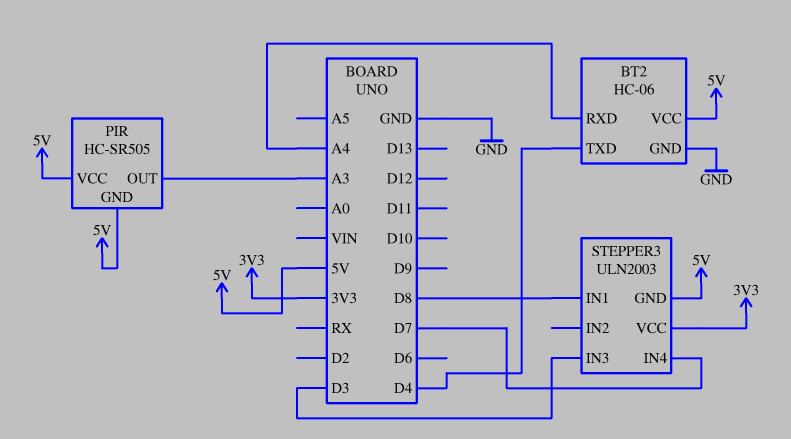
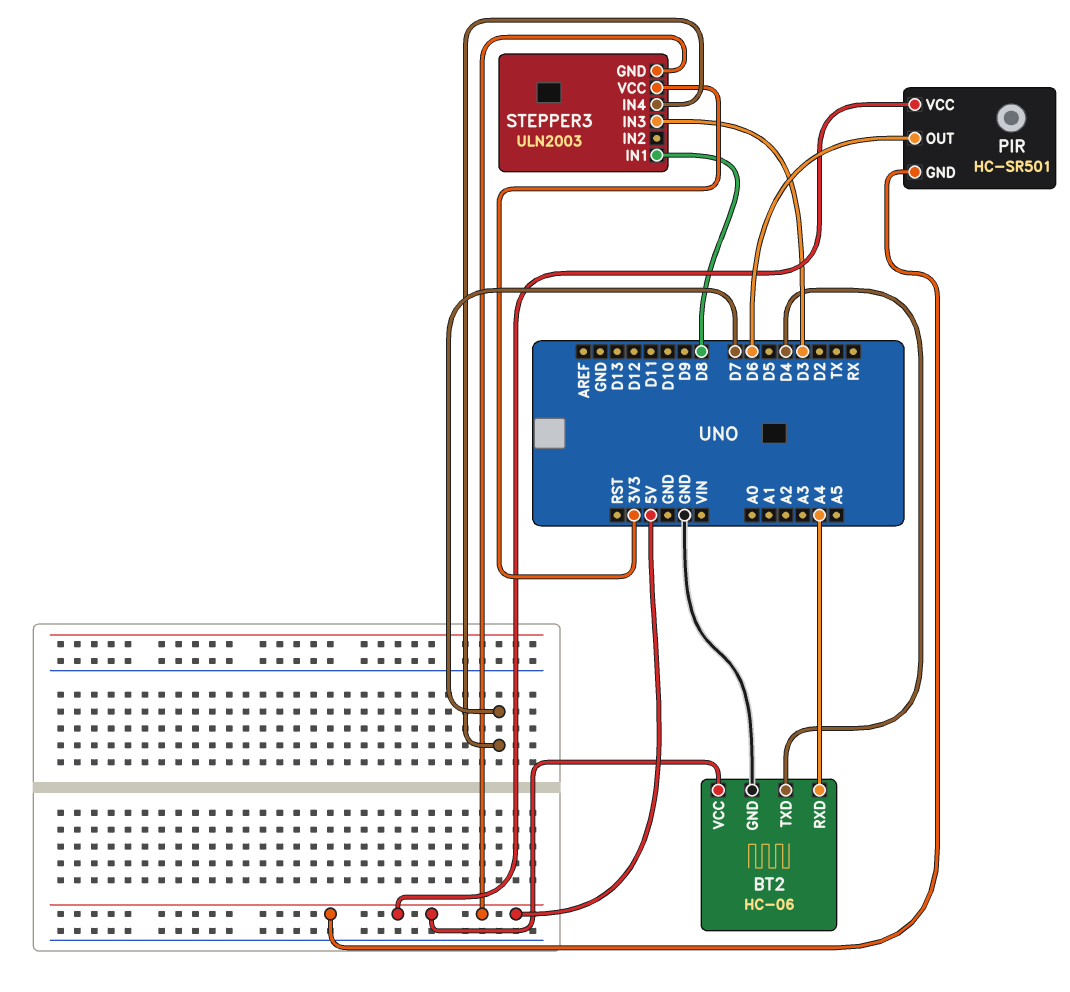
PIR: HC-SR505 -> HC-SR501
PIR pin OUT: A3 -> D6

